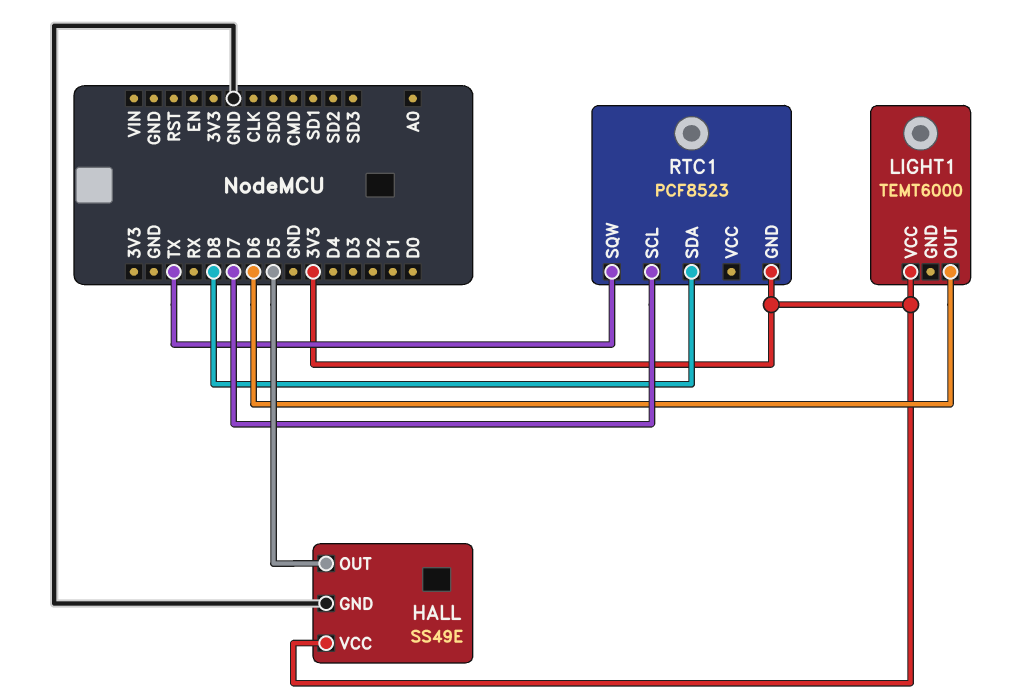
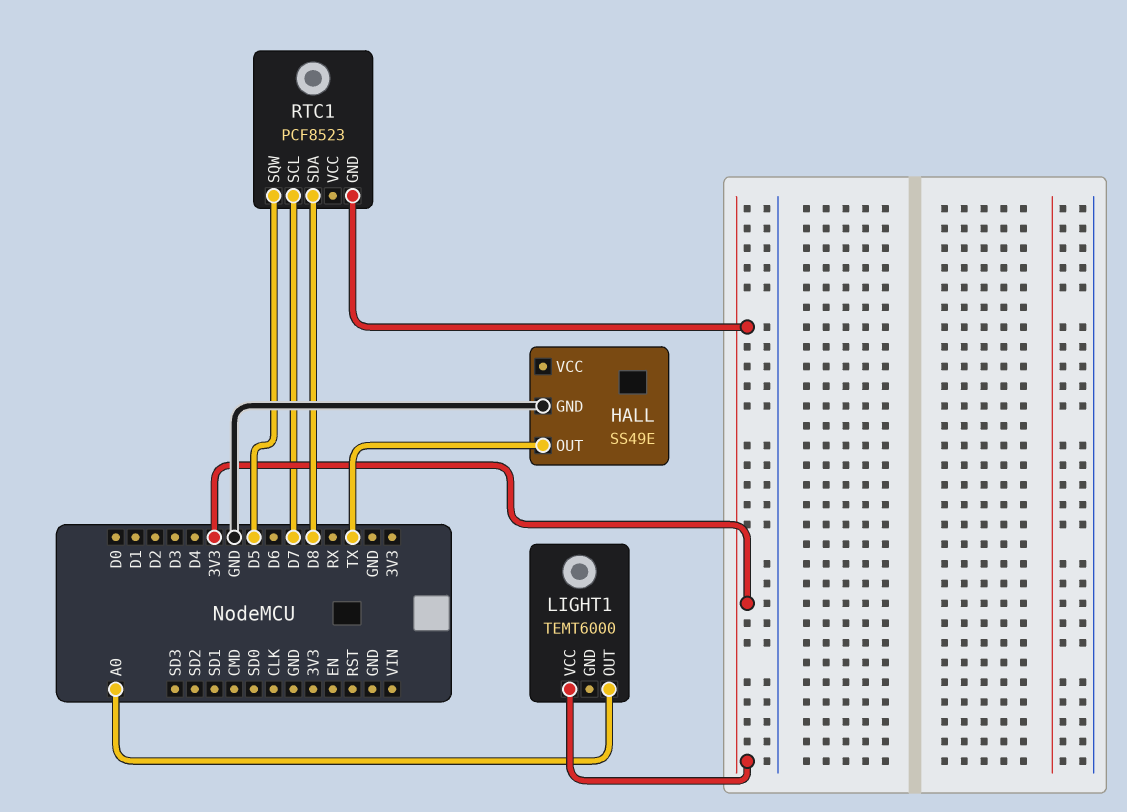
HALL pin OUT: D5 -> TX
HALL pin VCC: 3V3 -> none
LIGHT1 pin OUT: D6 -> A0
RTC1 pin SQW: TX -> D5

